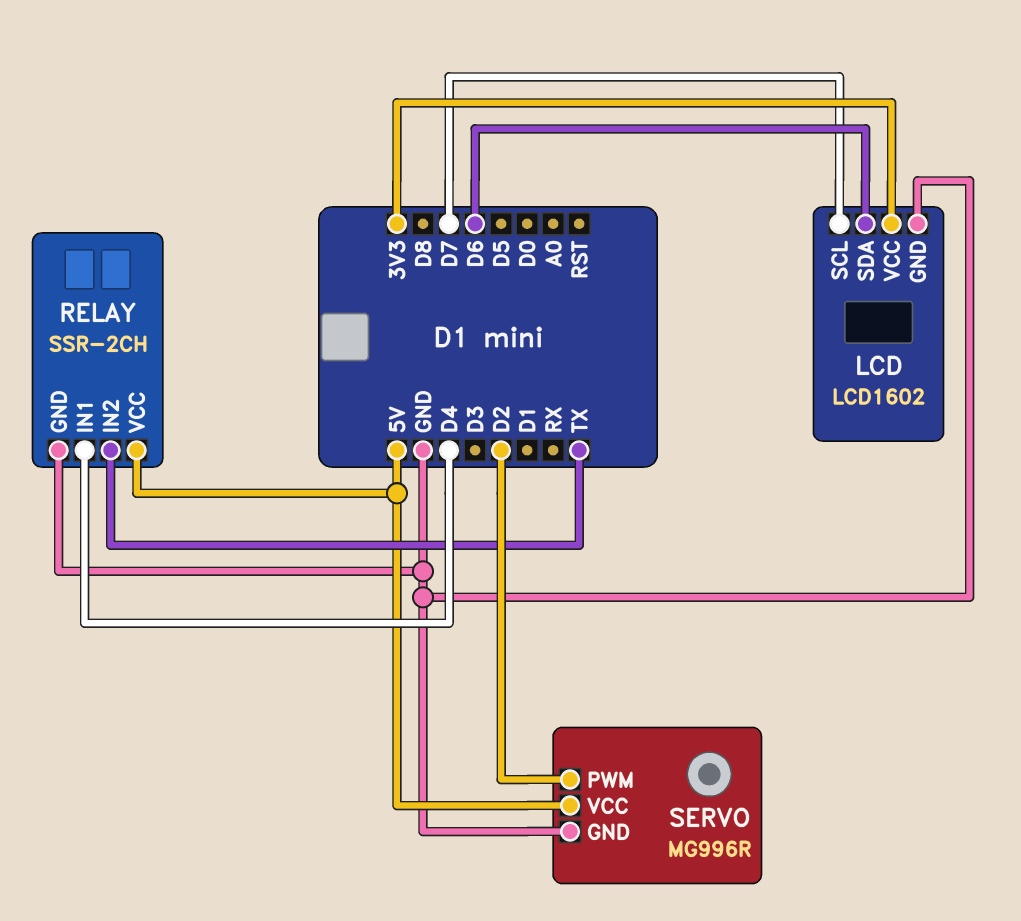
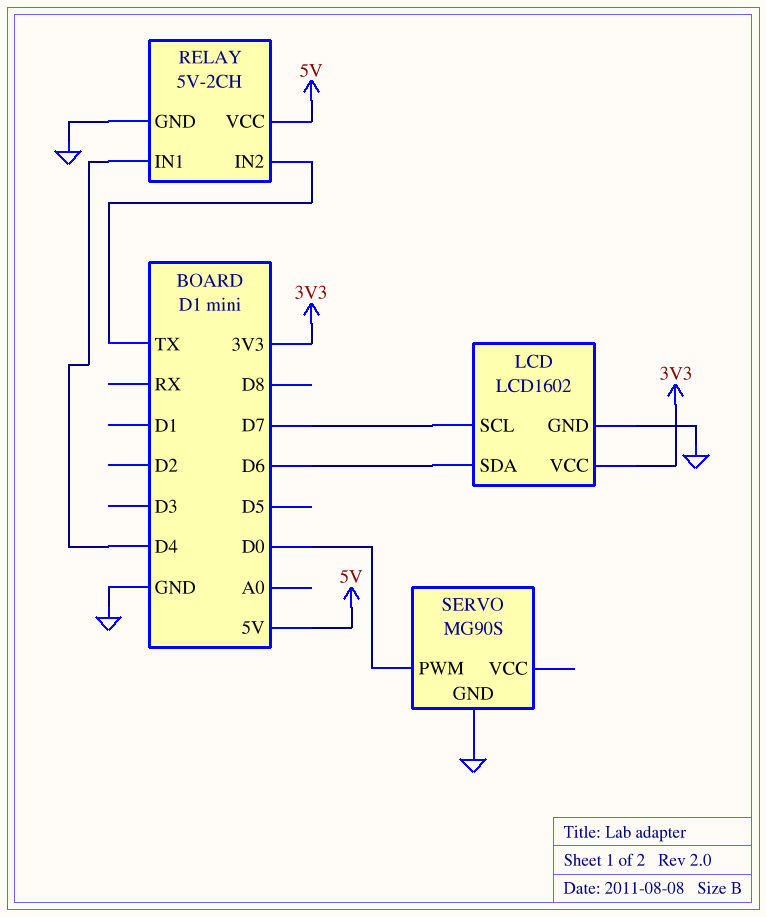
RELAY: SSR-2CH -> 5V-2CH
SERVO: MG996R -> MG90S
SERVO pin PWM: D2 -> D0
SERVO pin VCC: 5V -> none

